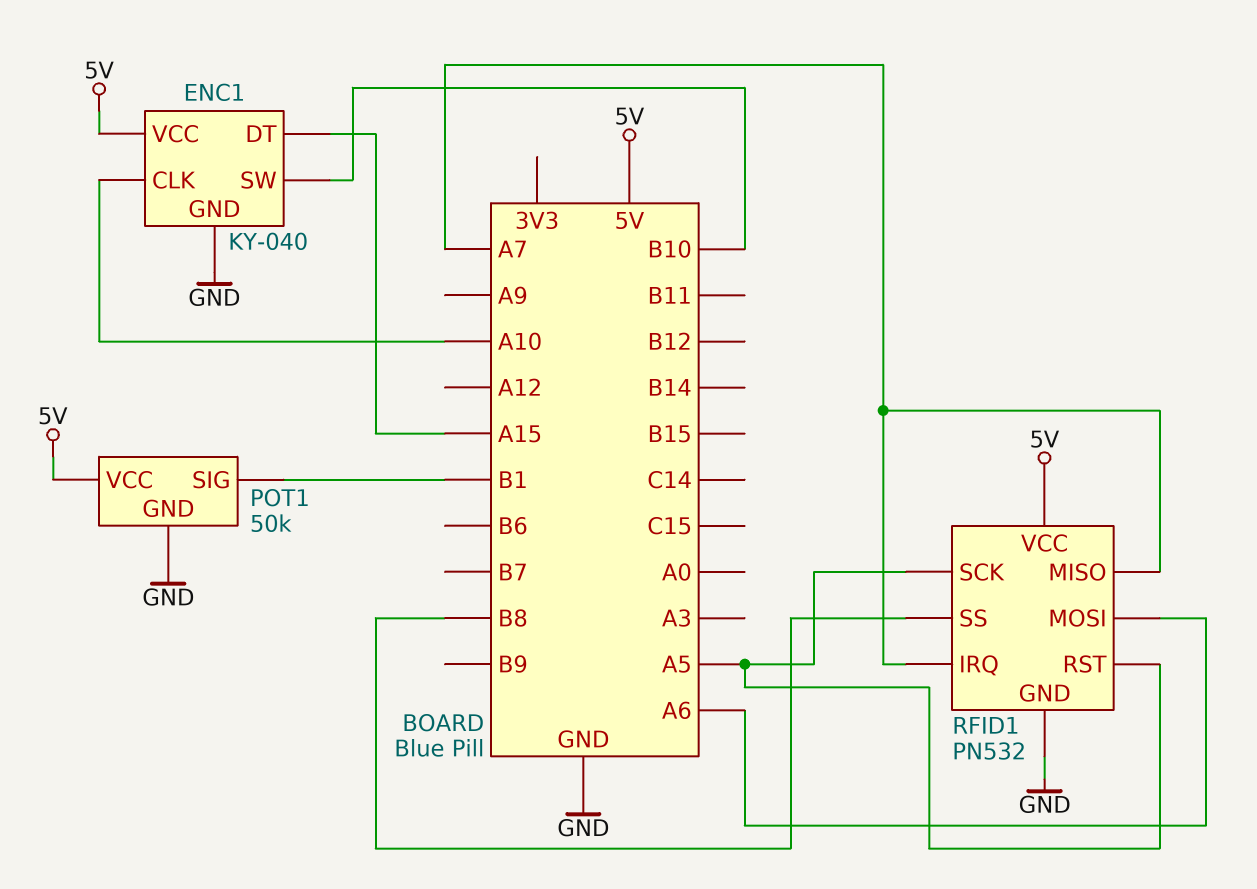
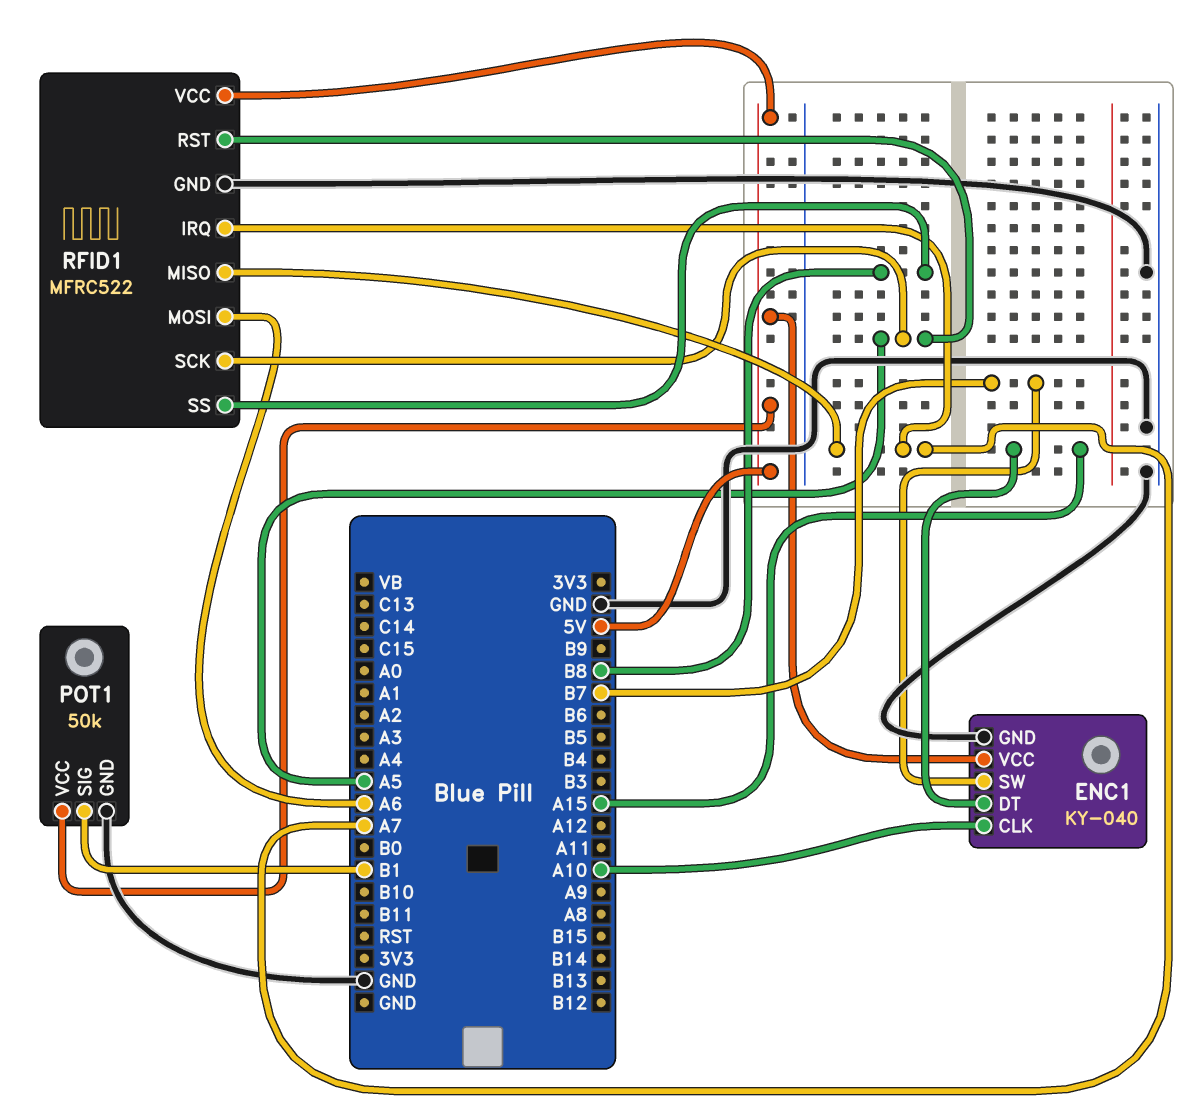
ENC1 pin SW: B10 -> B7
RFID1: PN532 -> MFRC522

